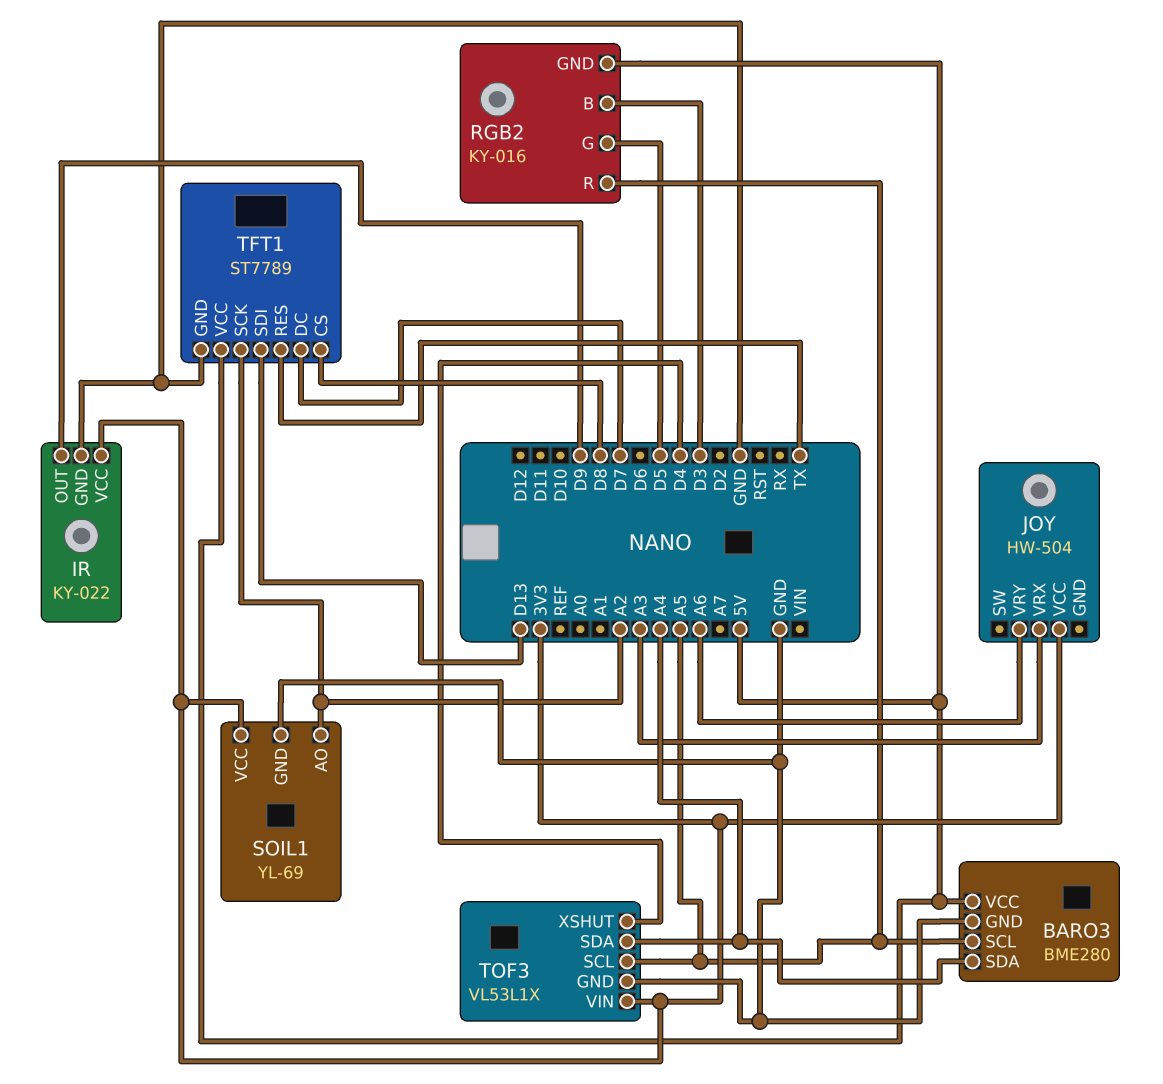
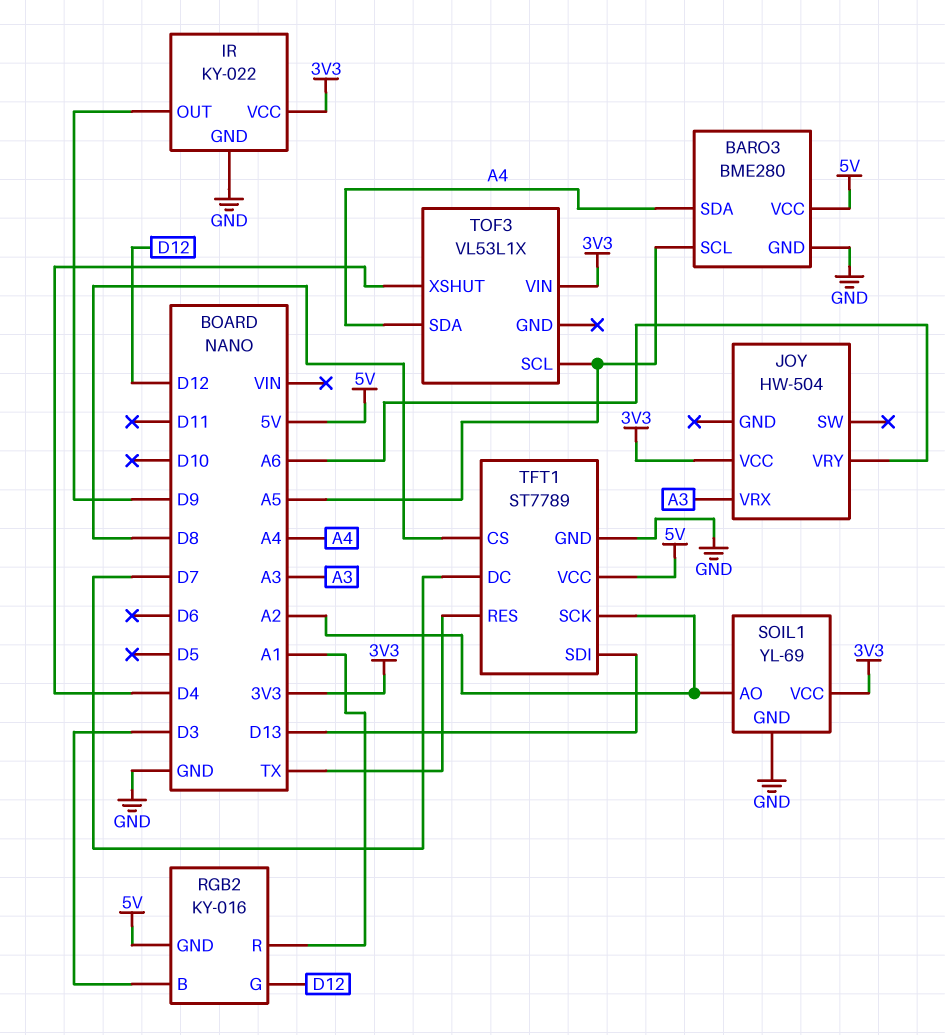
RGB2 pin G: D5 -> D12
RGB2 pin R: A5 -> A1
TOF3 pin GND: GND -> none

